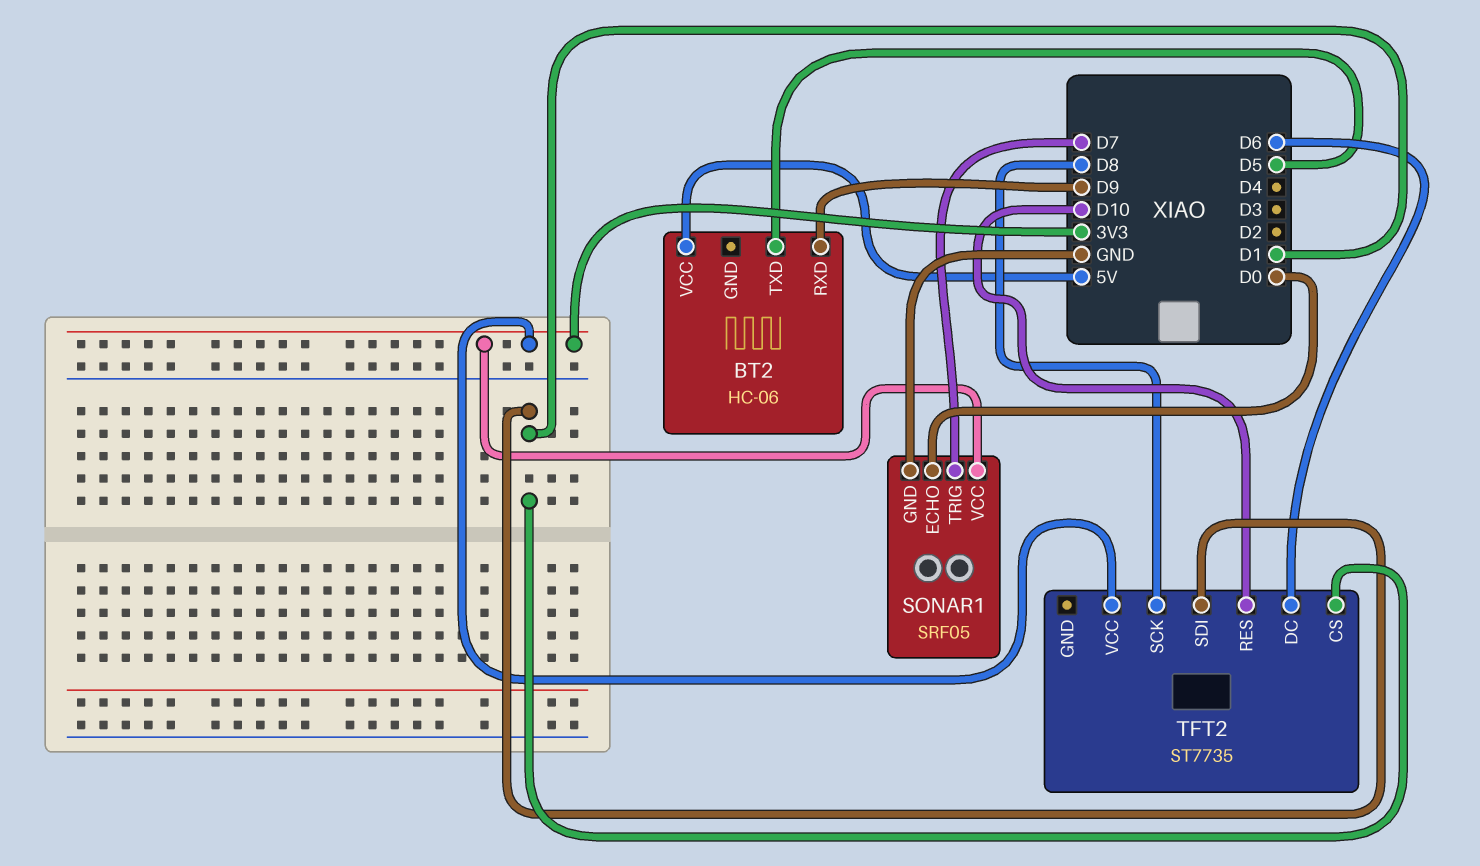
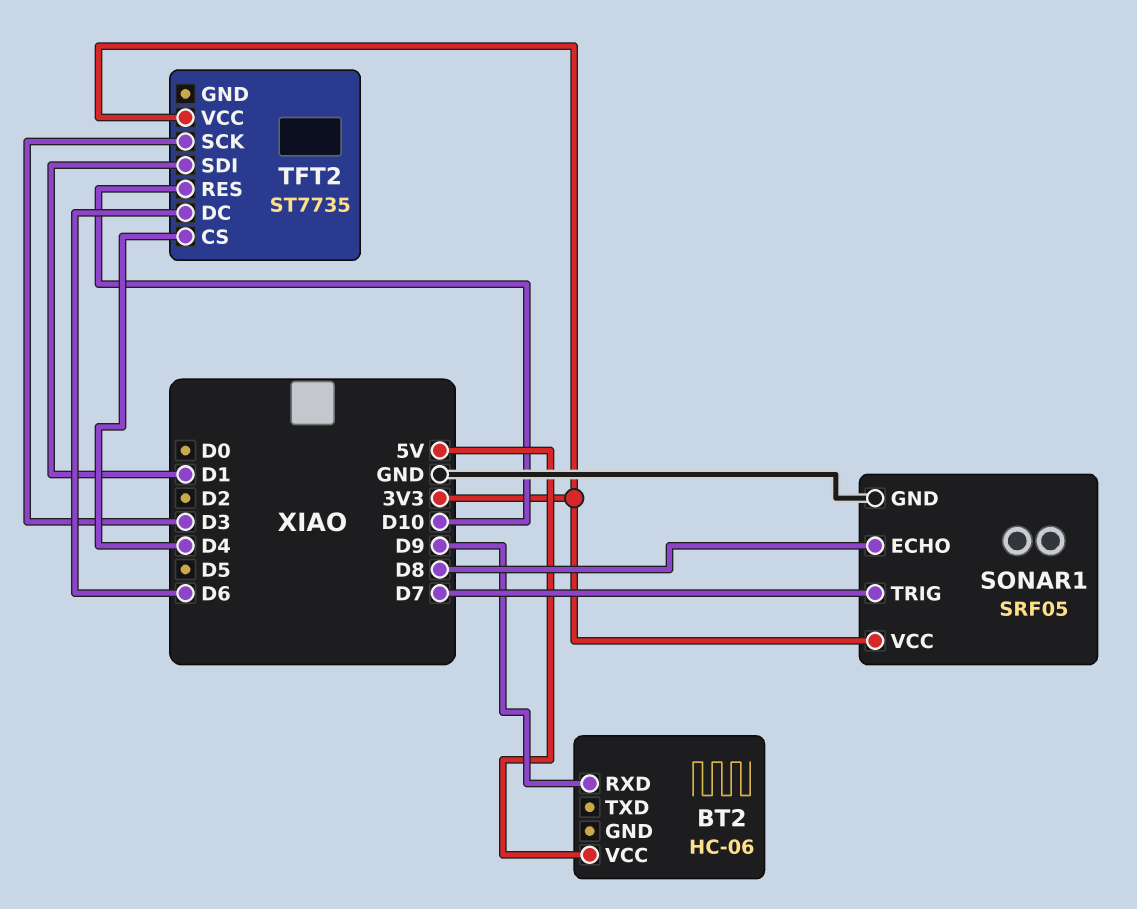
BT2 pin TXD: D5 -> none
SONAR1 pin ECHO: D0 -> D8
TFT2 pin CS: D1 -> D4
TFT2 pin SCK: D8 -> D3

